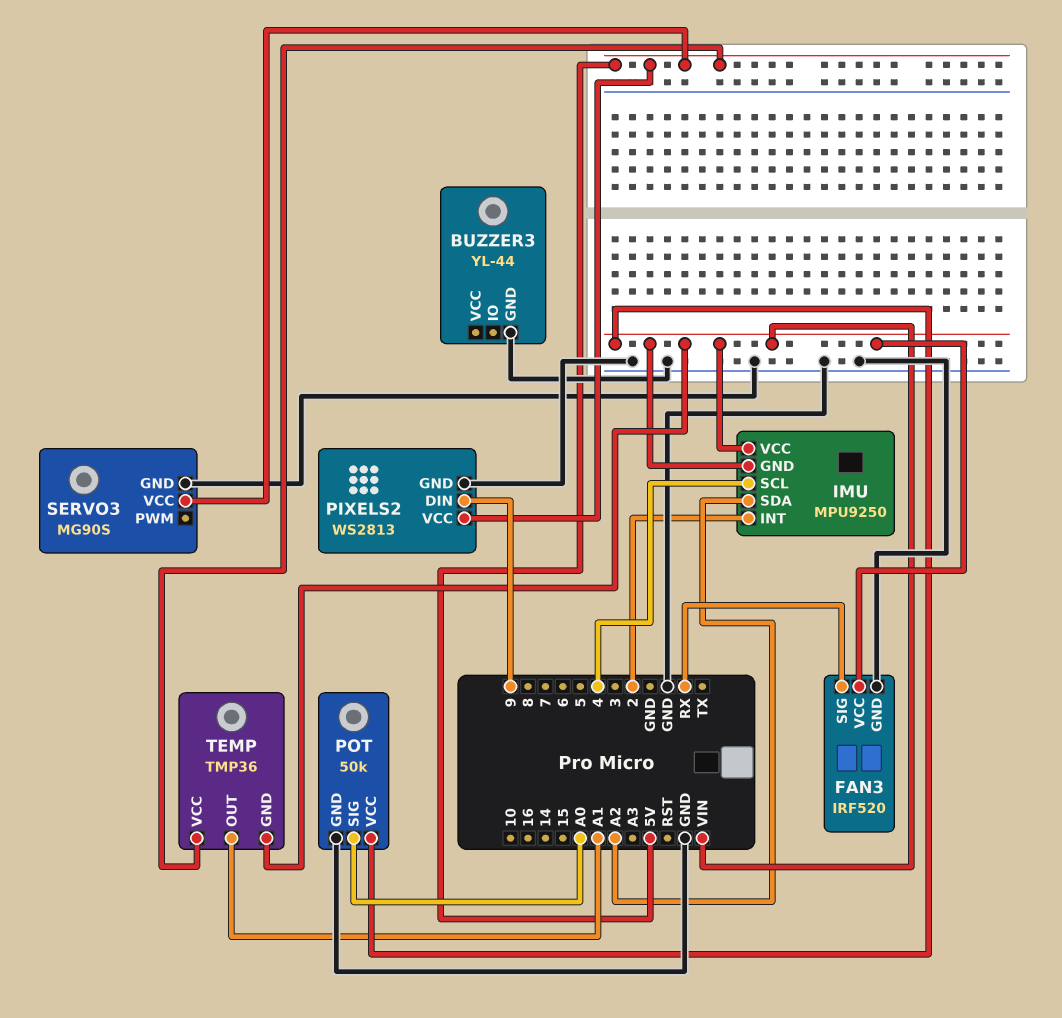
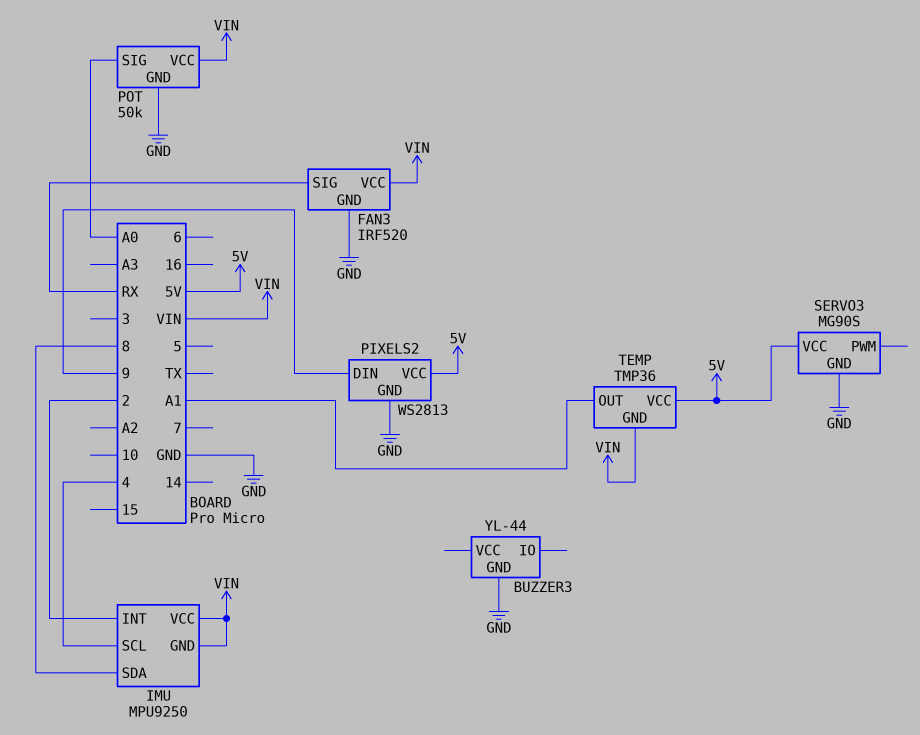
IMU pin SDA: A2 -> 8

